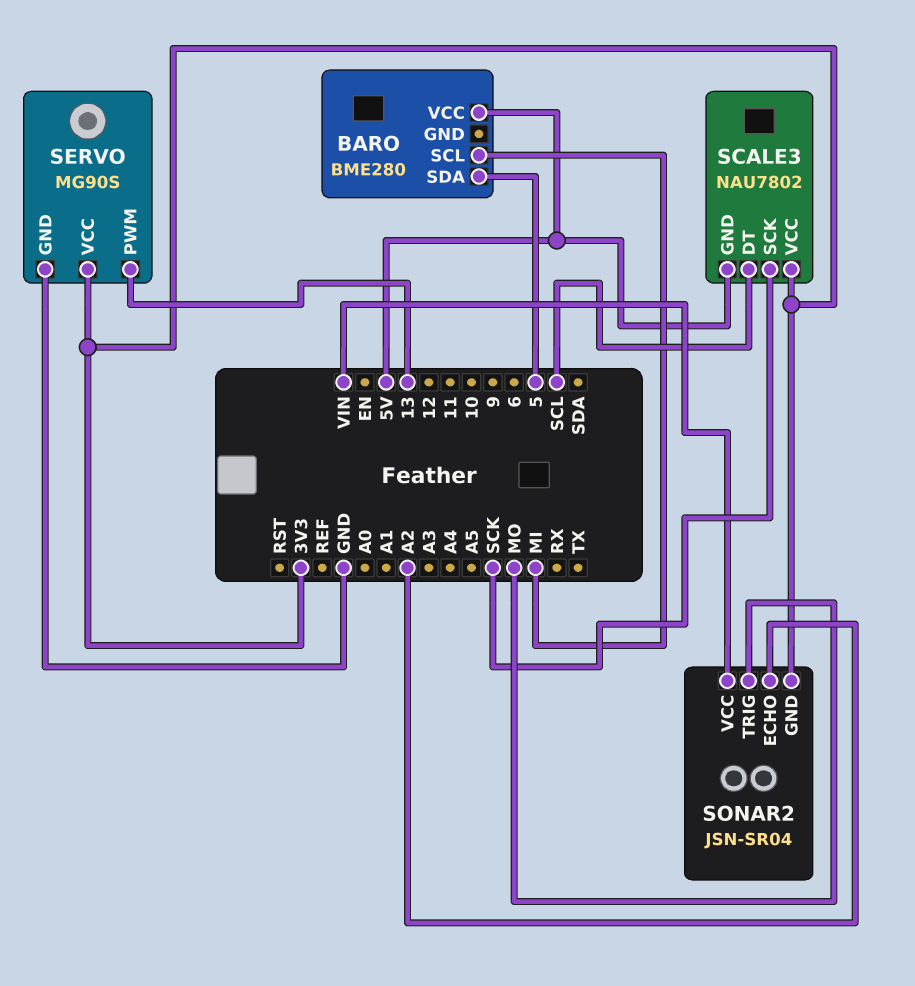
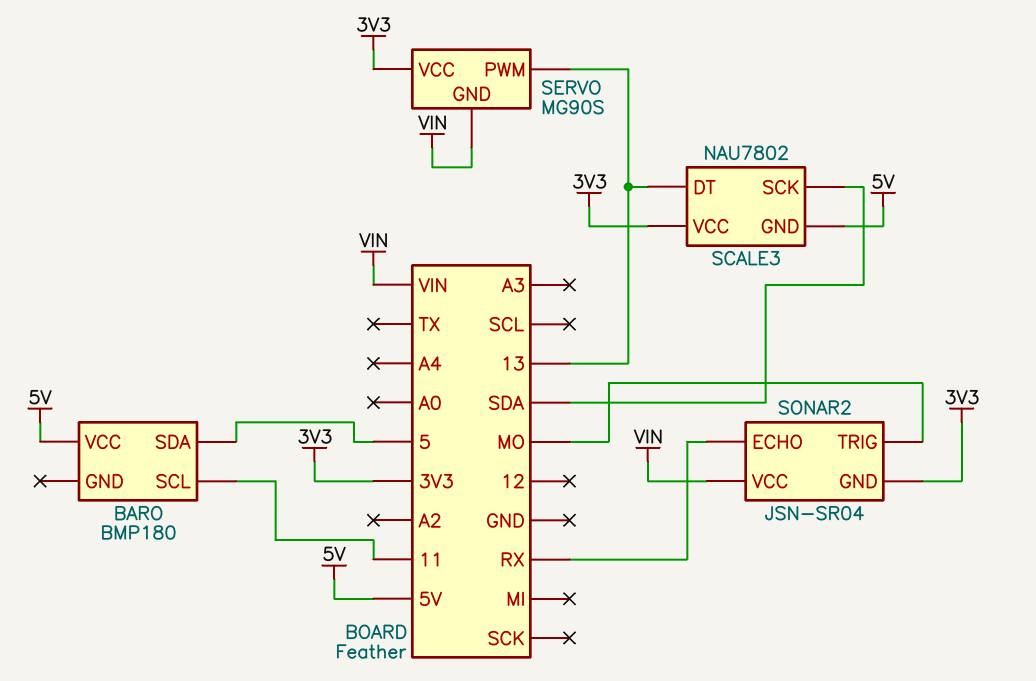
BARO: BME280 -> BMP180
BARO pin SCL: MI -> 11
SCALE3 pin DT: SCL -> 13
SCALE3 pin SCK: SCK -> SDA
SERVO pin GND: GND -> VIN
SONAR2 pin ECHO: A2 -> RX

